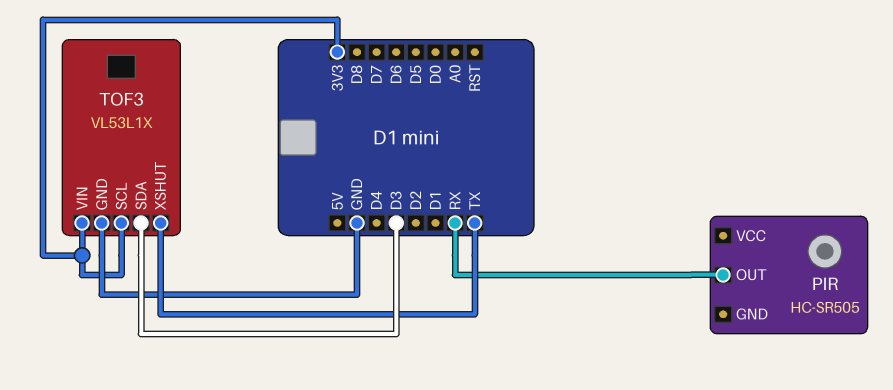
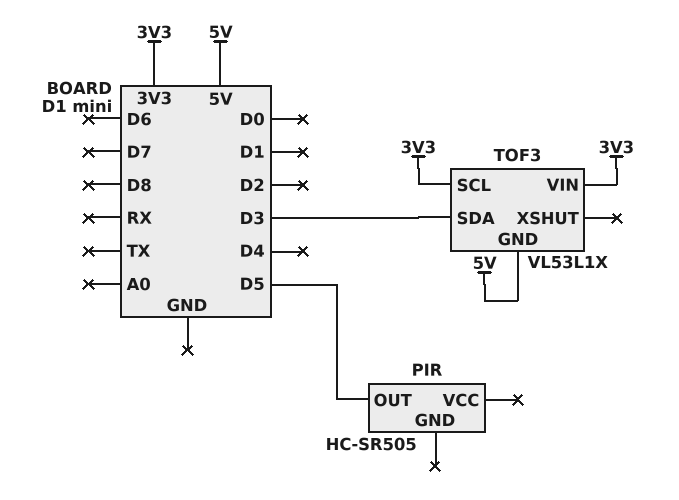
PIR pin OUT: RX -> D5
TOF3 pin GND: GND -> 5V
TOF3 pin XSHUT: TX -> none

